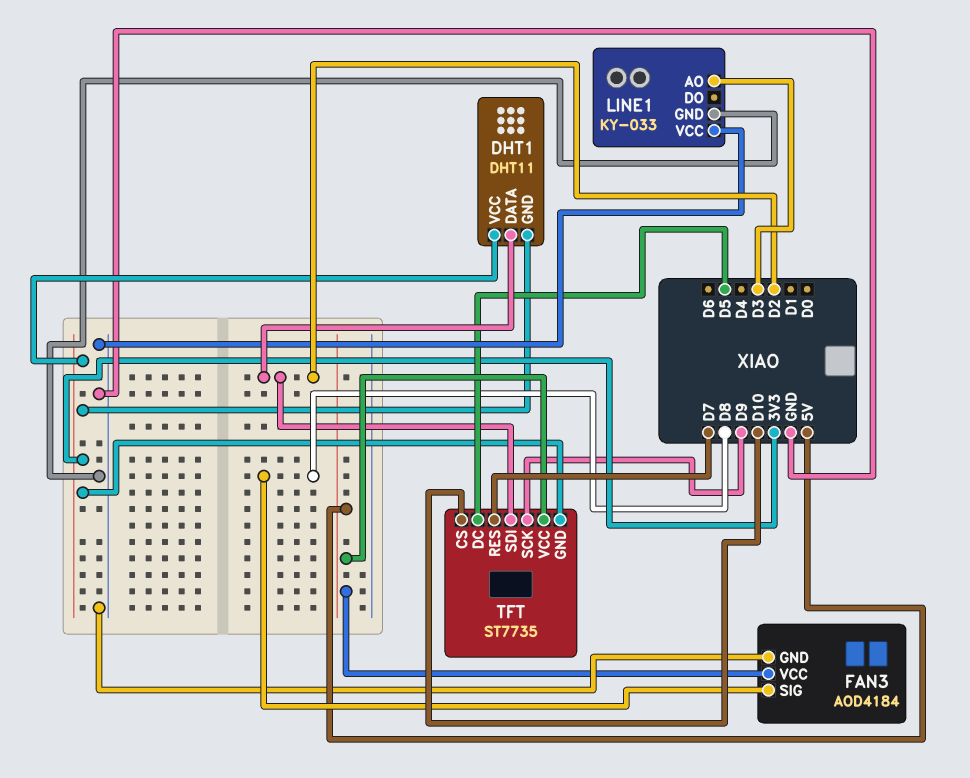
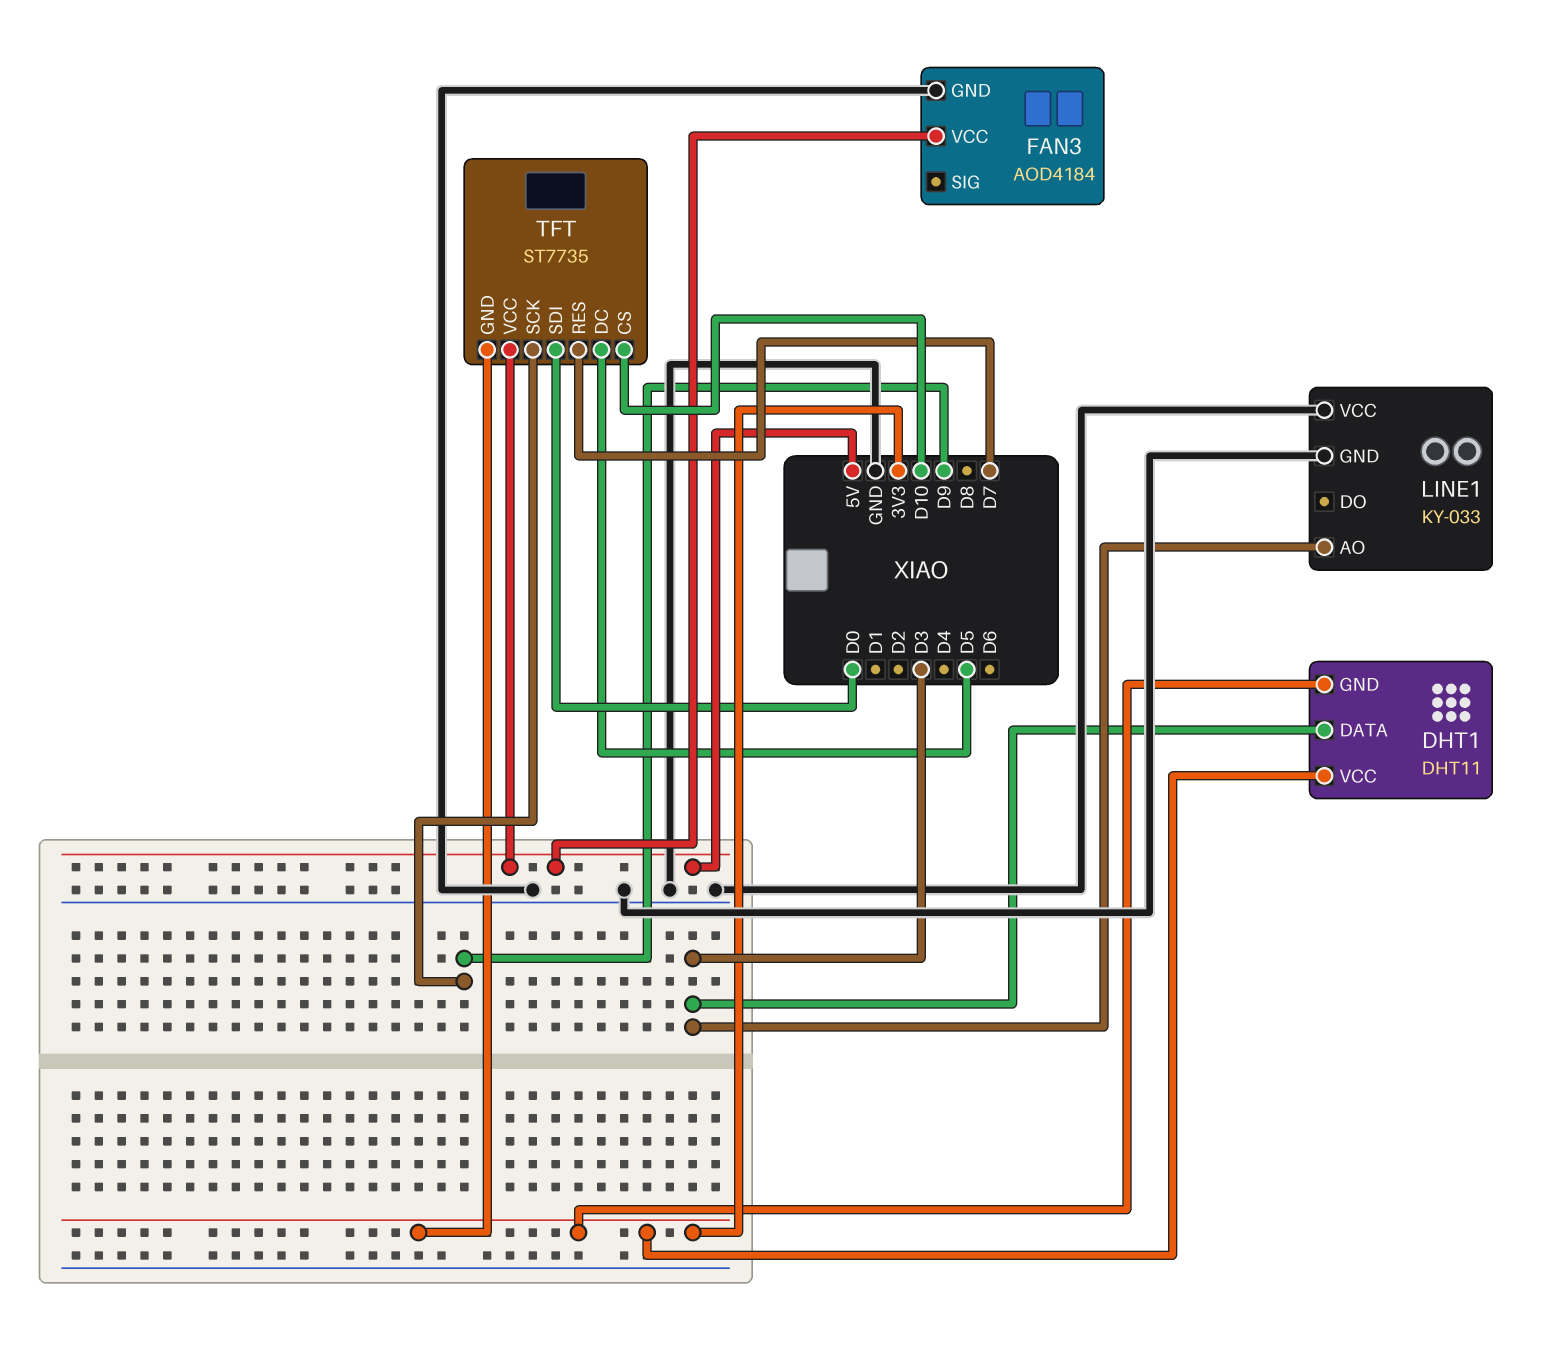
DHT1 pin DATA: D2 -> D3
FAN3 pin SIG: D8 -> none
TFT pin SDI: D2 -> D0

